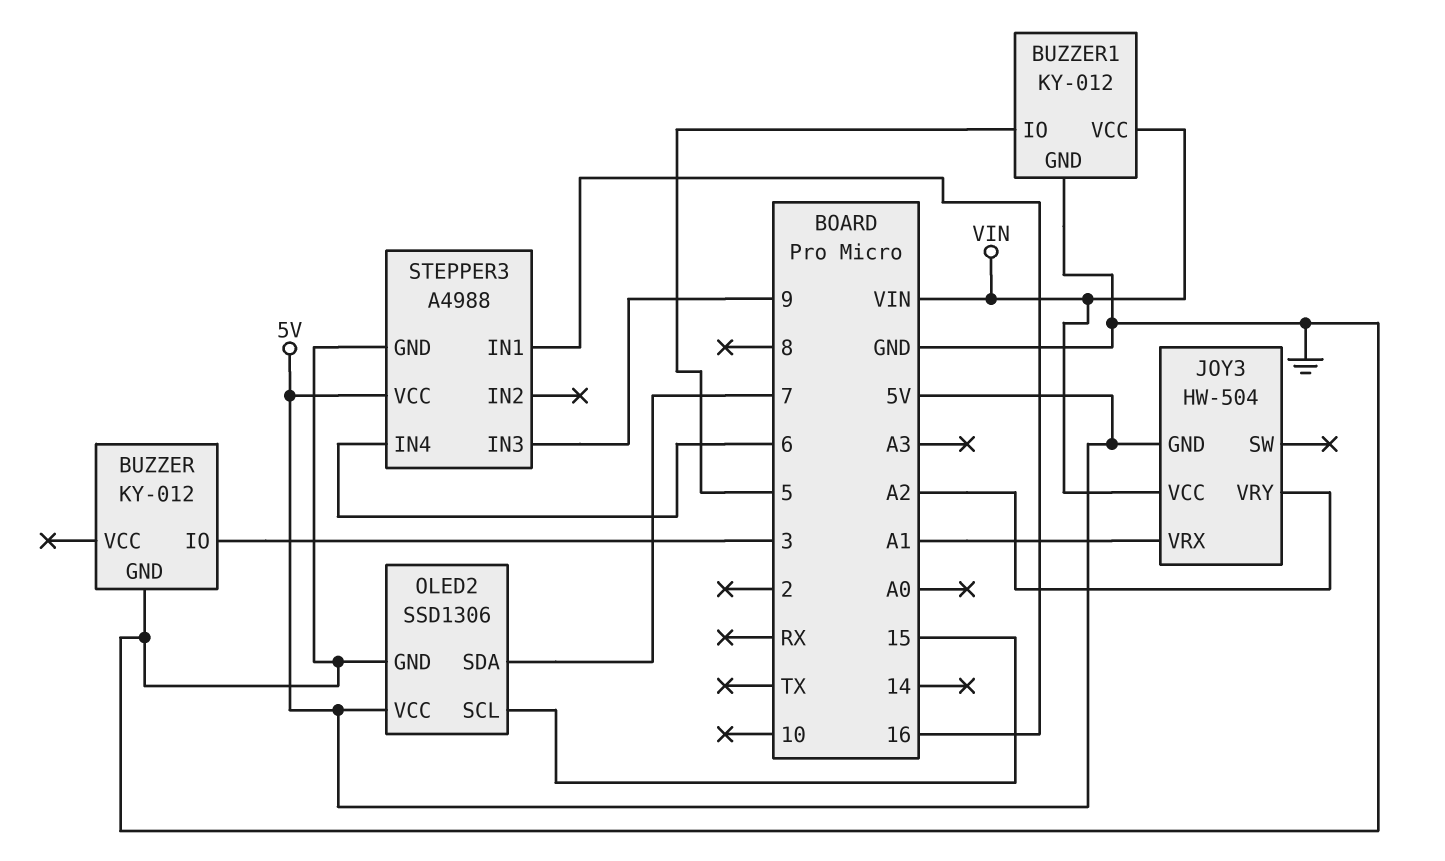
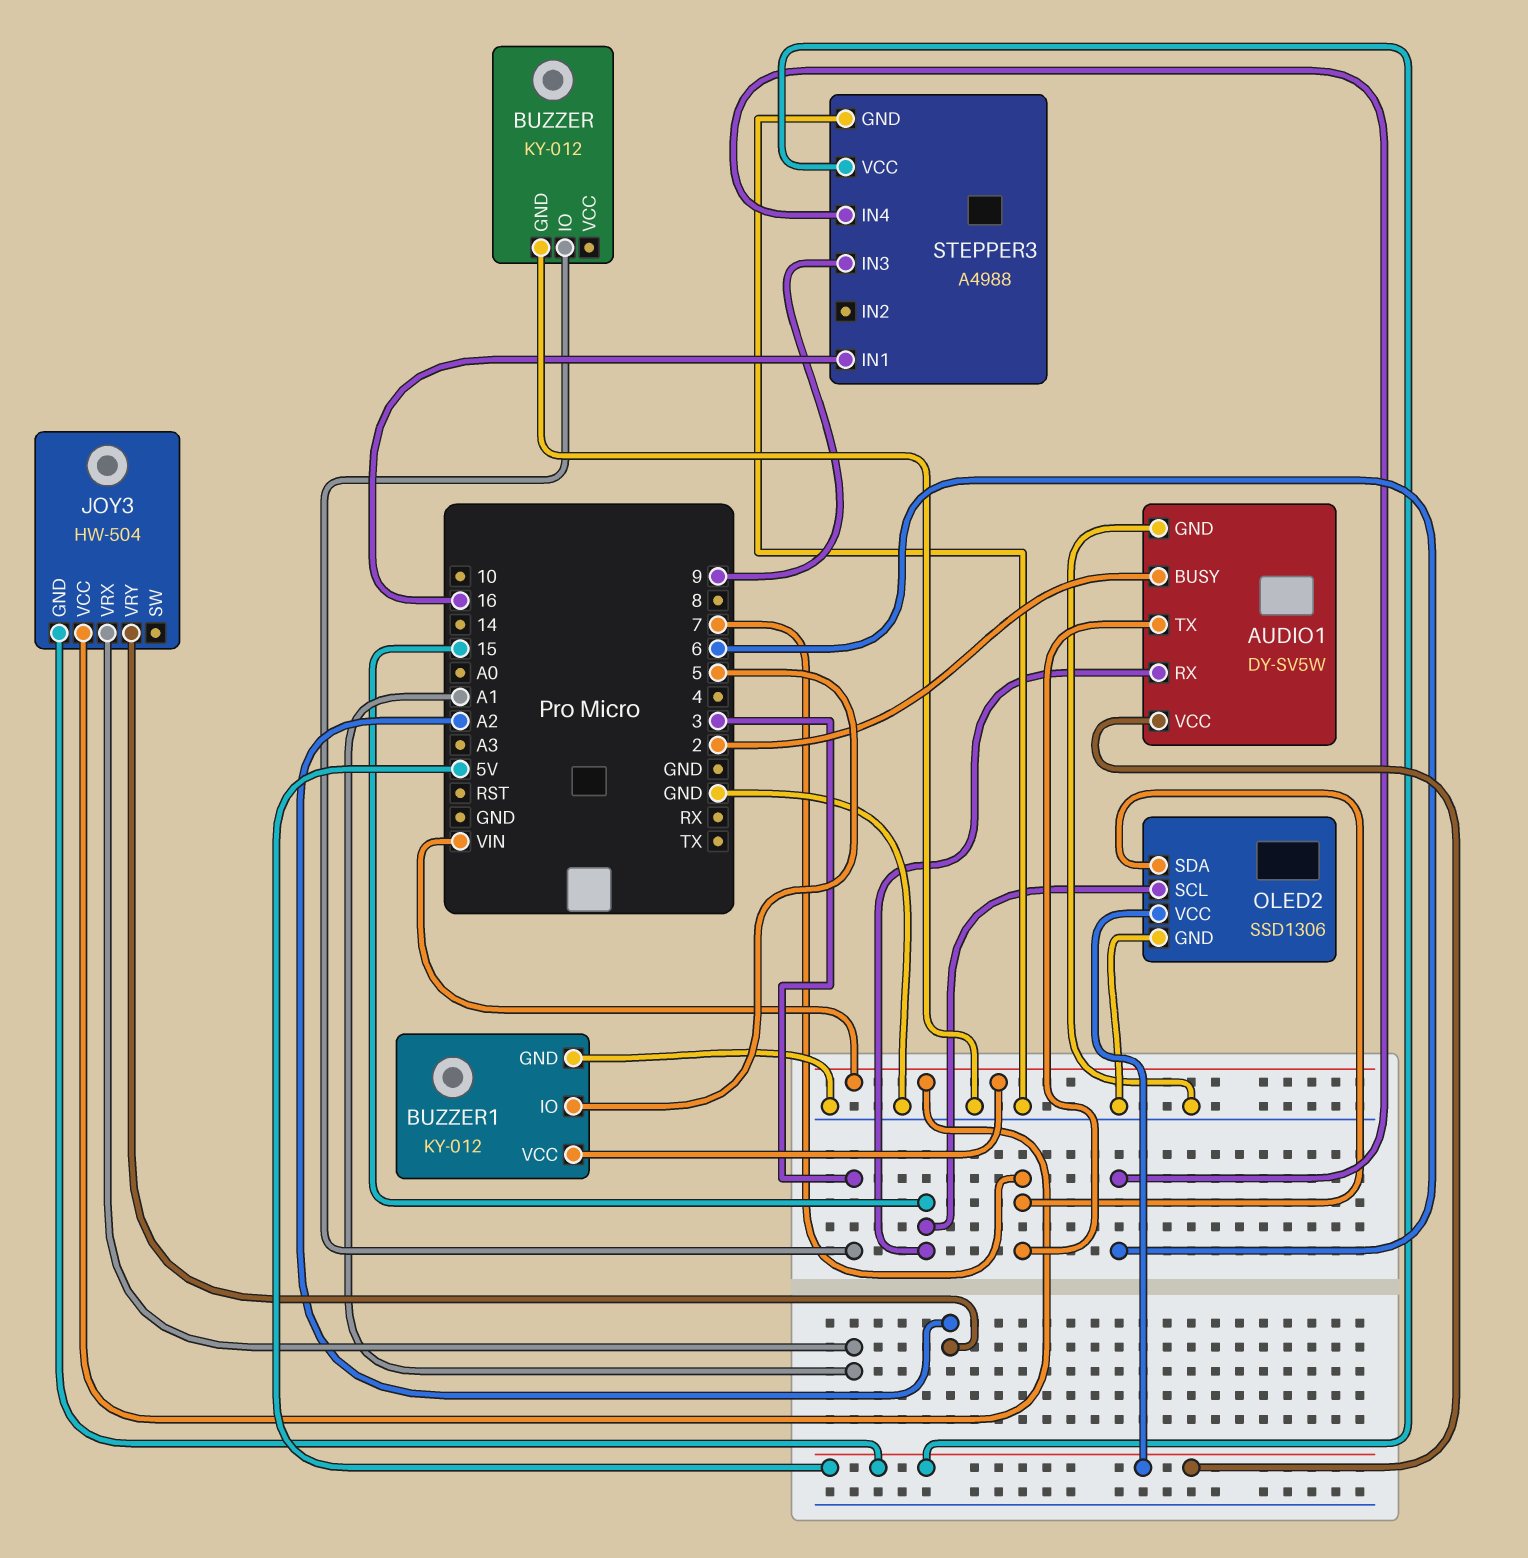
AUDIO1: none -> DY-SV5W
AUDIO1 pin BUSY: none -> 2
AUDIO1 pin GND: none -> GND
AUDIO1 pin RX: none -> 15
AUDIO1 pin TX: none -> 7
AUDIO1 pin VCC: none -> 5V

